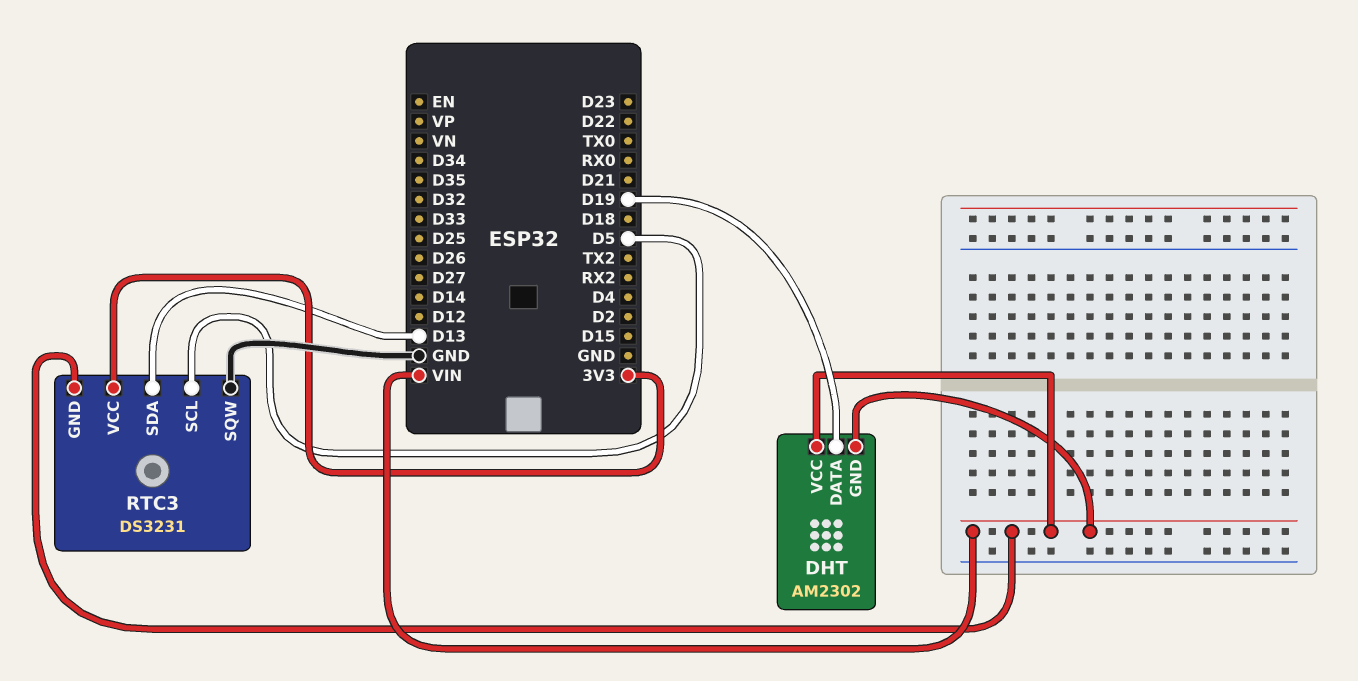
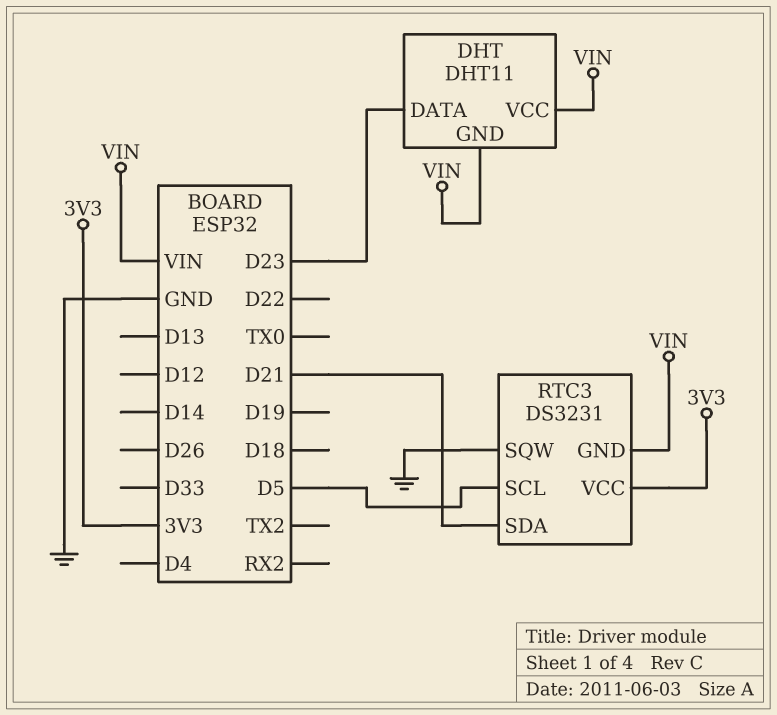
DHT: AM2302 -> DHT11
DHT pin DATA: D19 -> D23
RTC3 pin SDA: D13 -> D21

